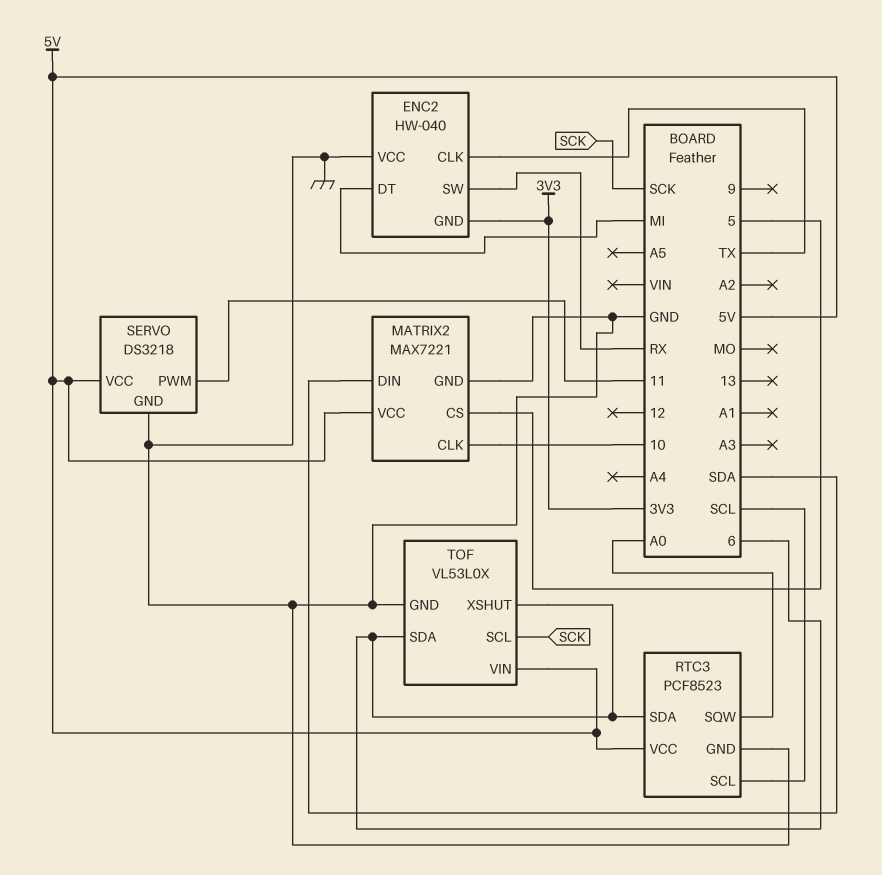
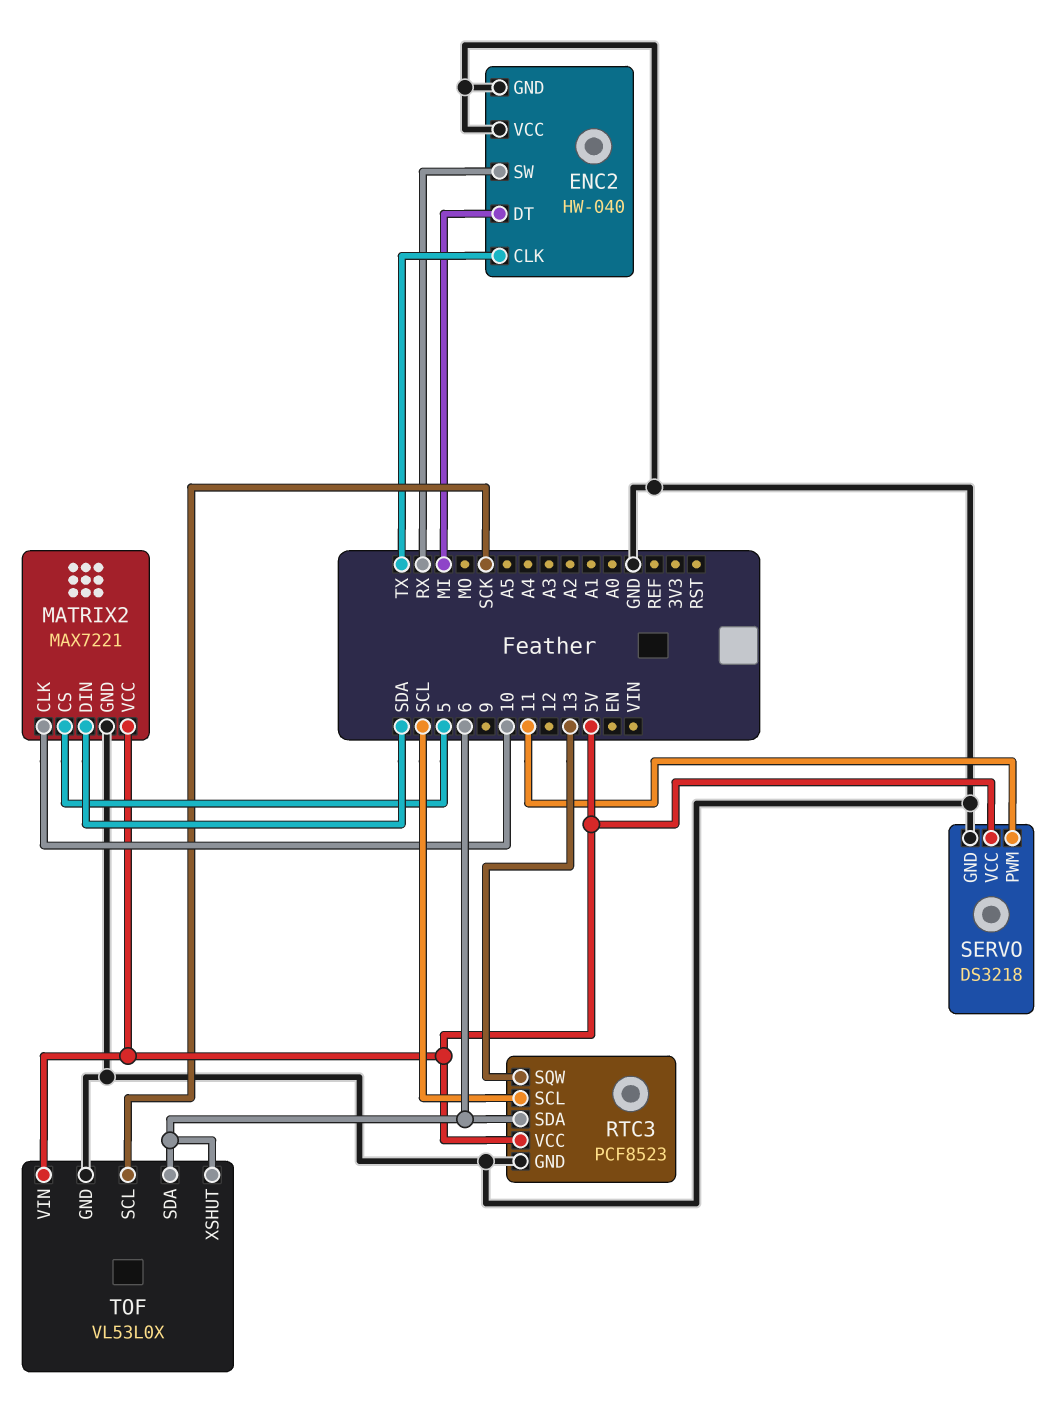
ENC2 pin GND: 3V3 -> GND
RTC3 pin SQW: A0 -> 13

